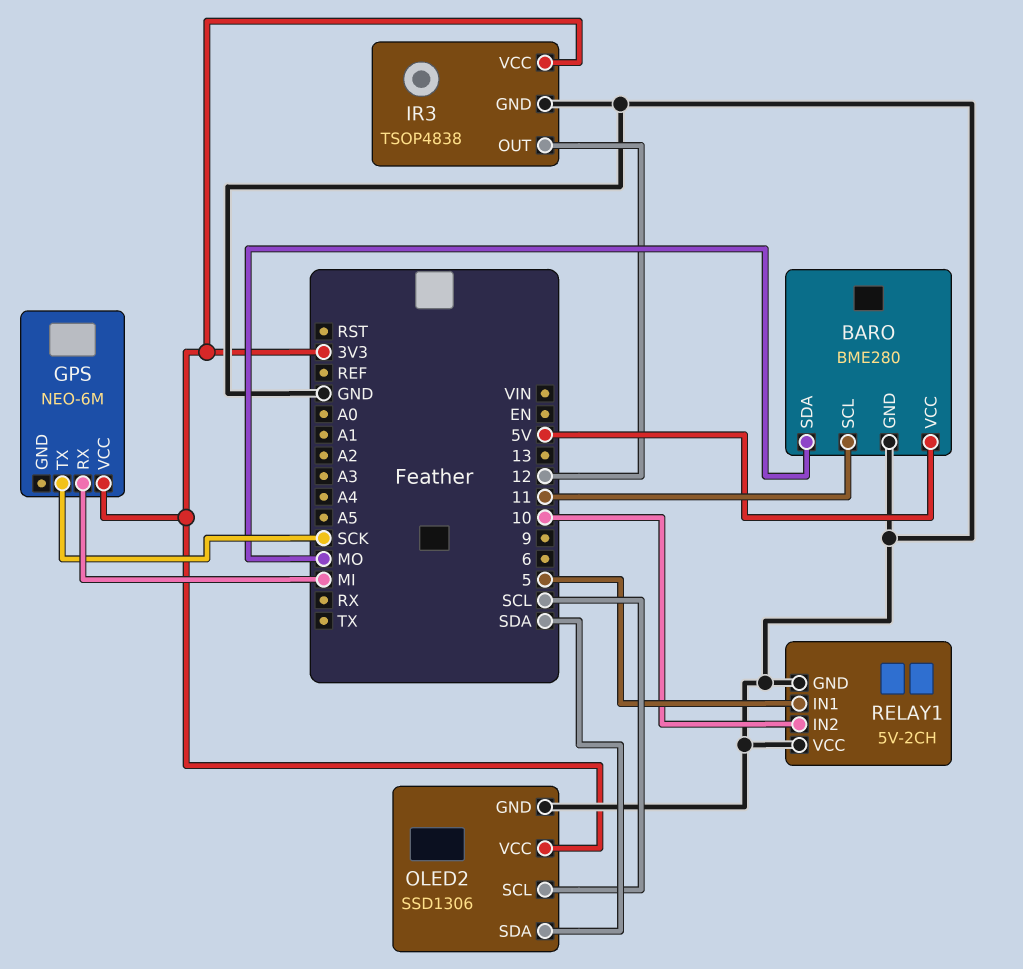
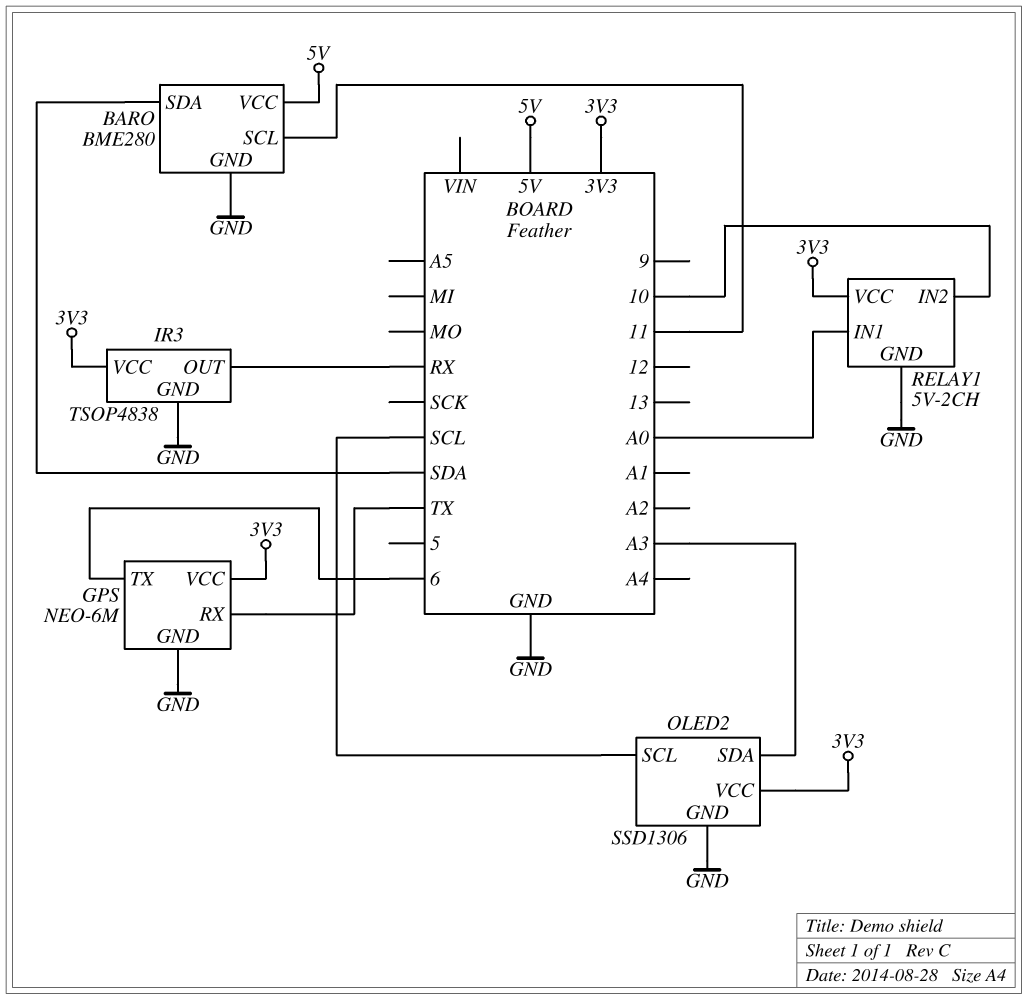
BARO pin SDA: MO -> SDA
GPS pin GND: none -> GND
GPS pin RX: MI -> TX
GPS pin TX: SCK -> 6
IR3 pin OUT: 12 -> RX
OLED2 pin SDA: SDA -> A3
RELAY1 pin IN1: 5 -> A0
RELAY1 pin VCC: GND -> 3V3

